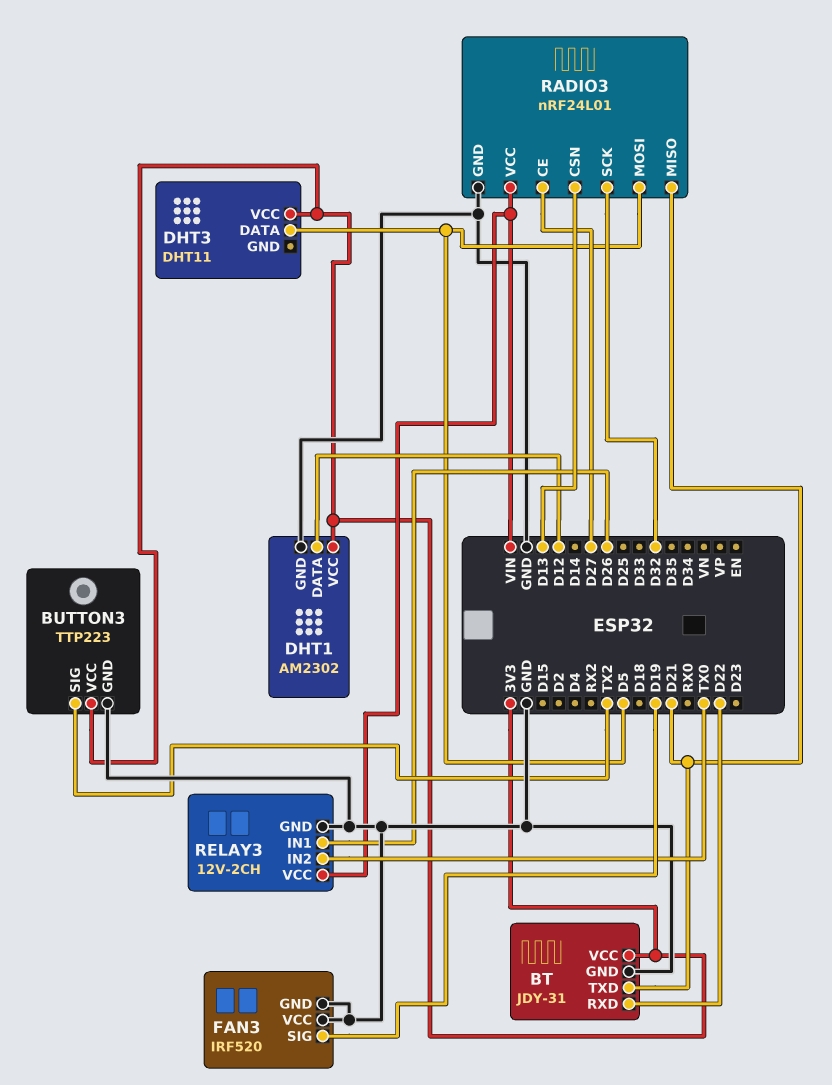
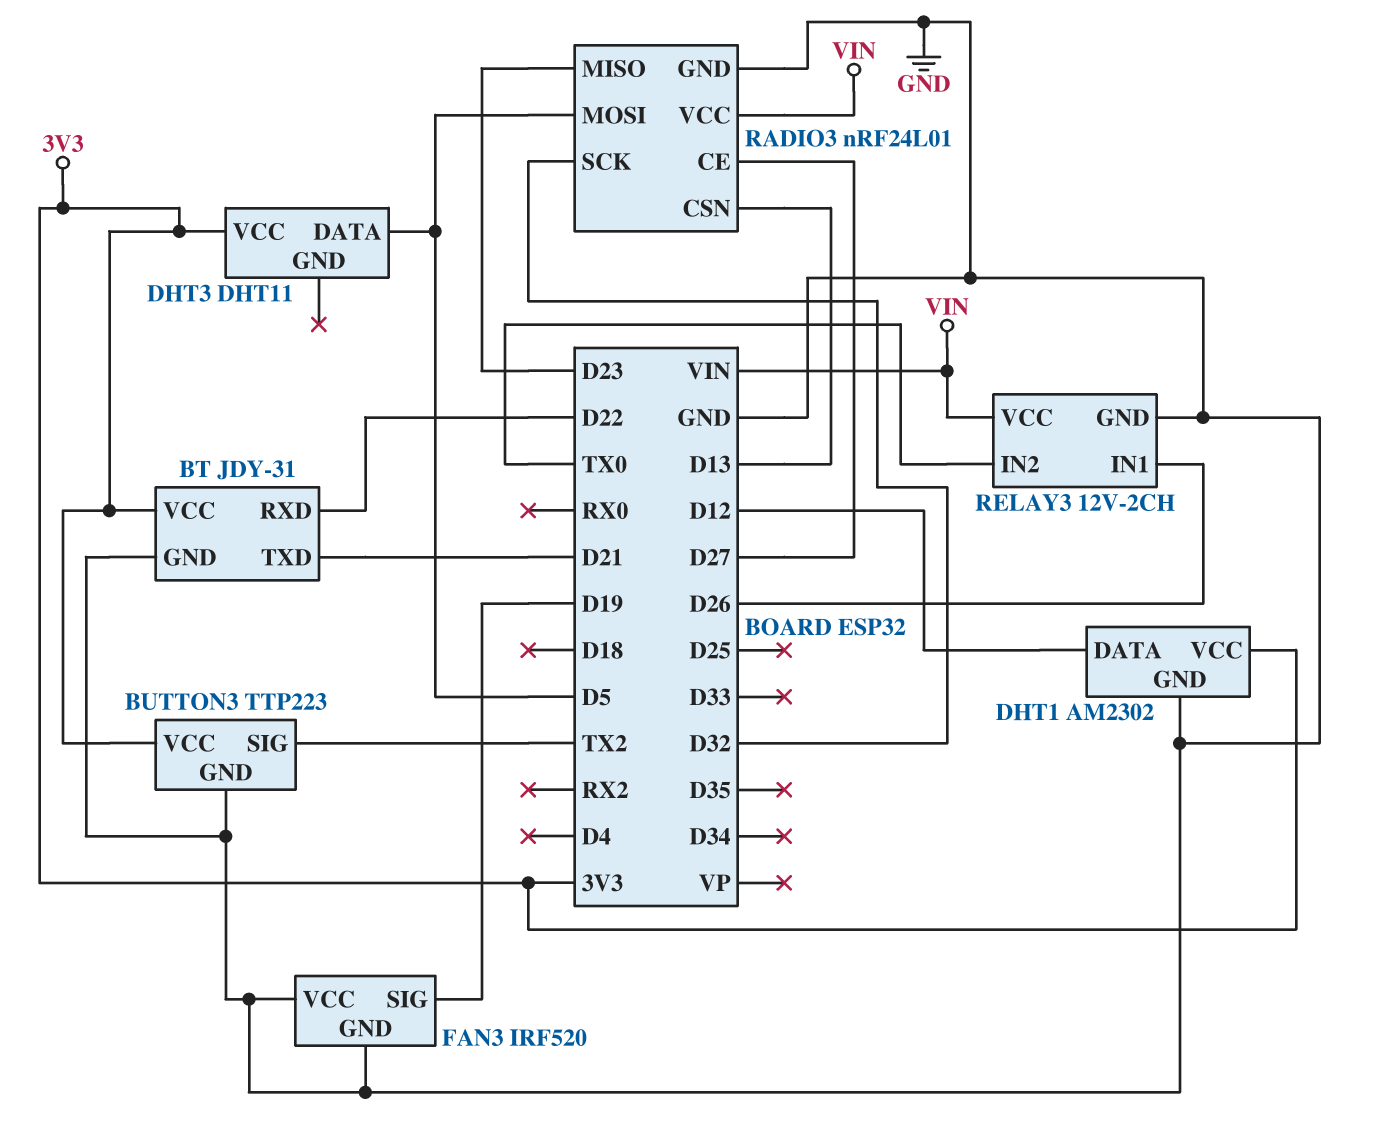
RADIO3 pin MISO: D21 -> D23

